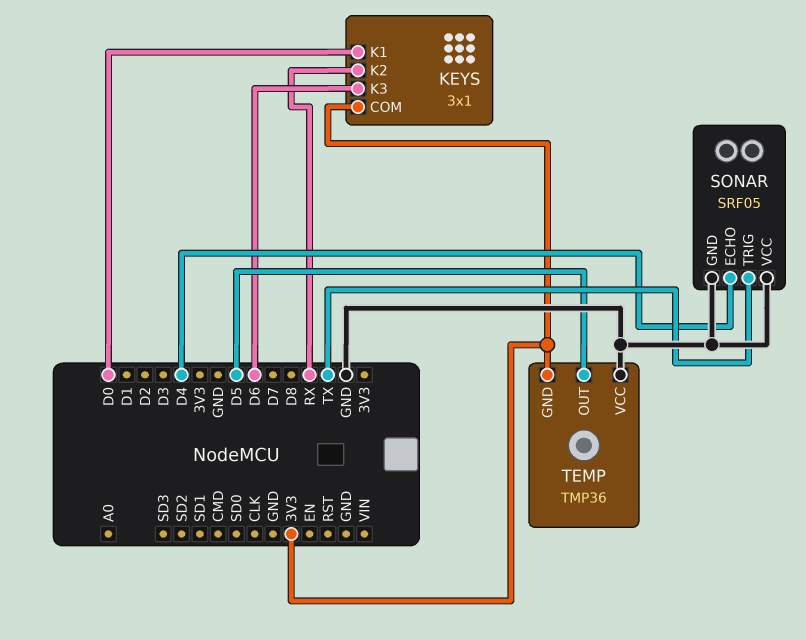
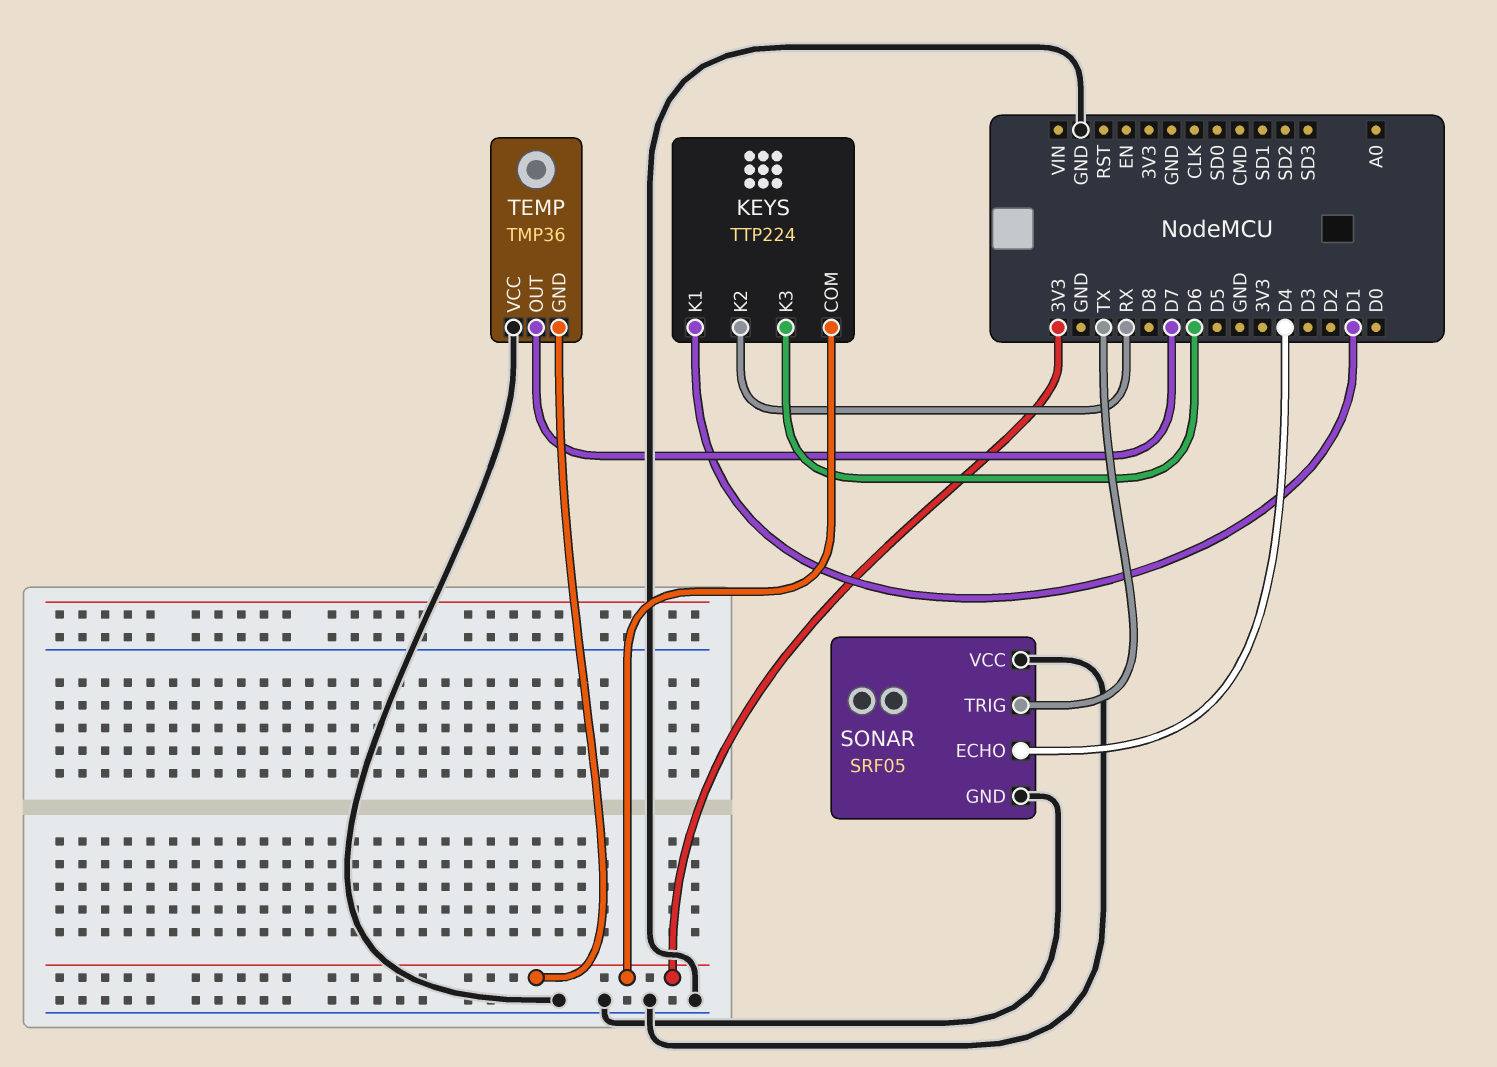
KEYS: 3x1 -> TTP224
KEYS pin K1: D0 -> D1
TEMP pin OUT: D5 -> D7

